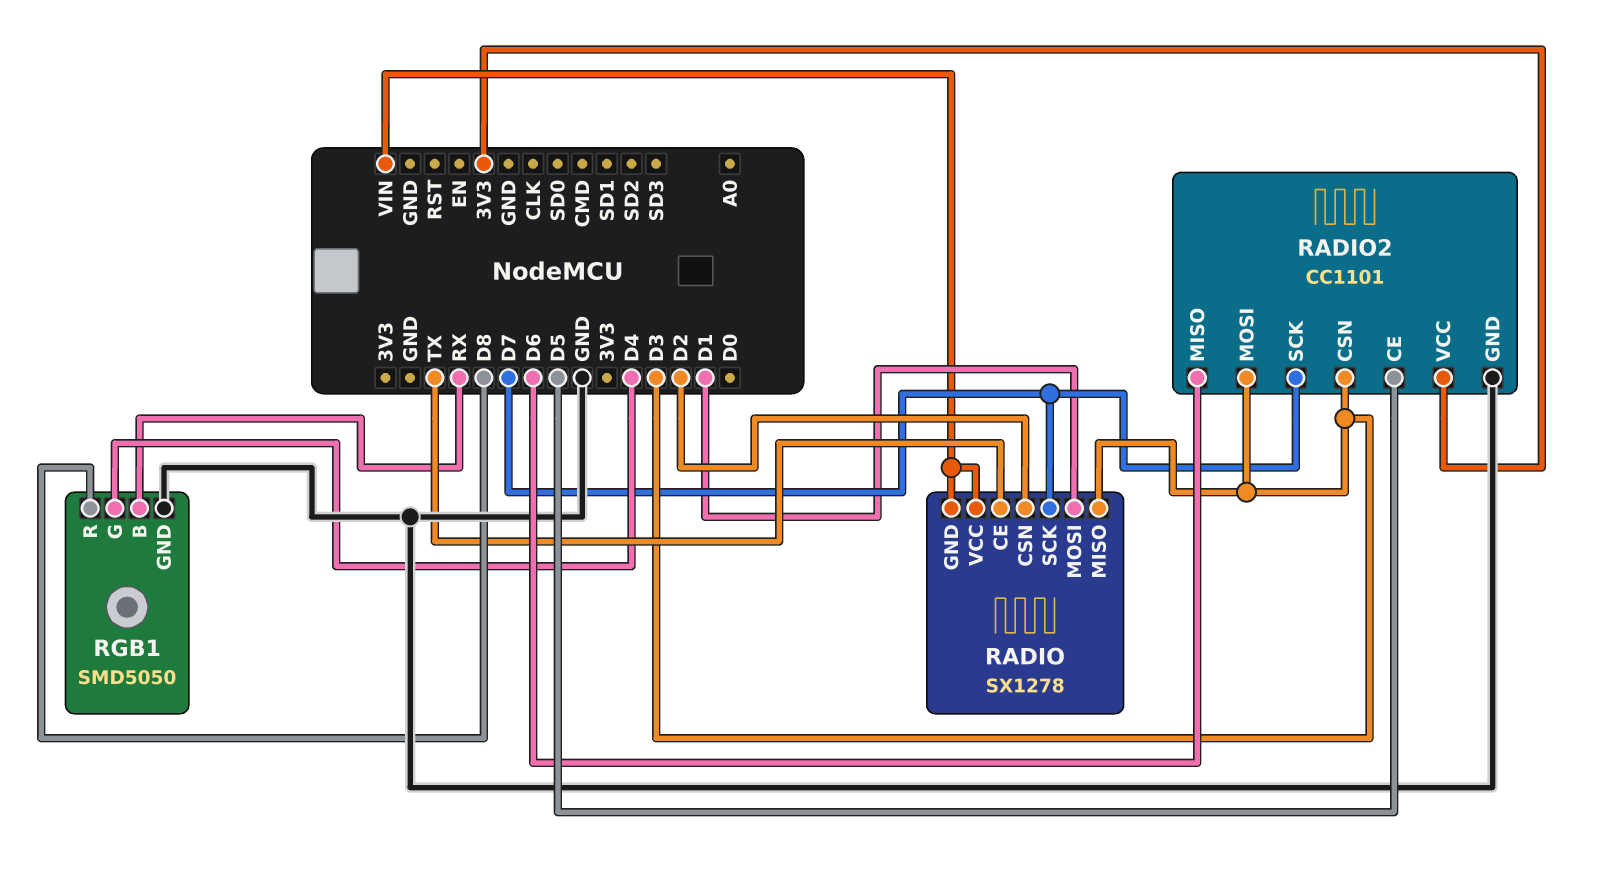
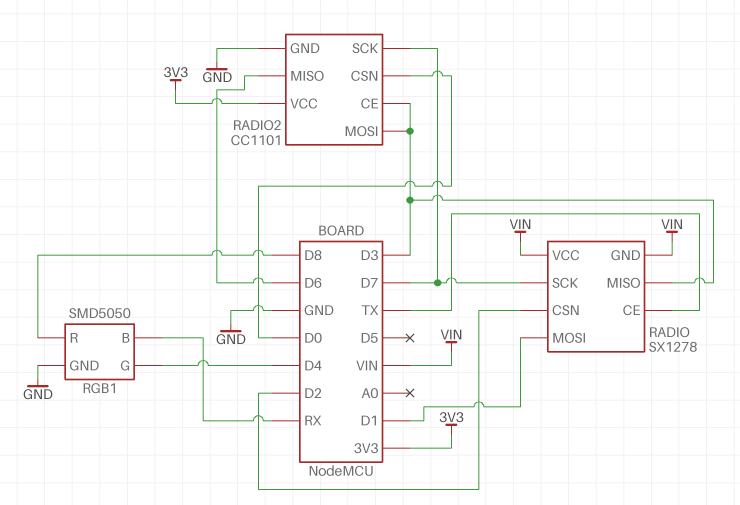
RADIO2 pin CE: D5 -> D3
RADIO2 pin CSN: D3 -> D0

